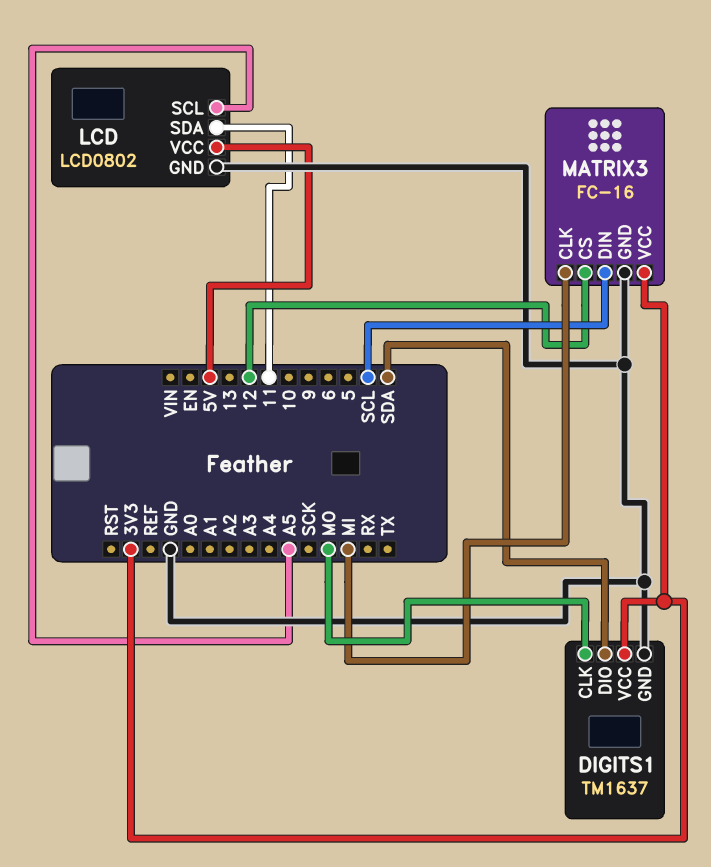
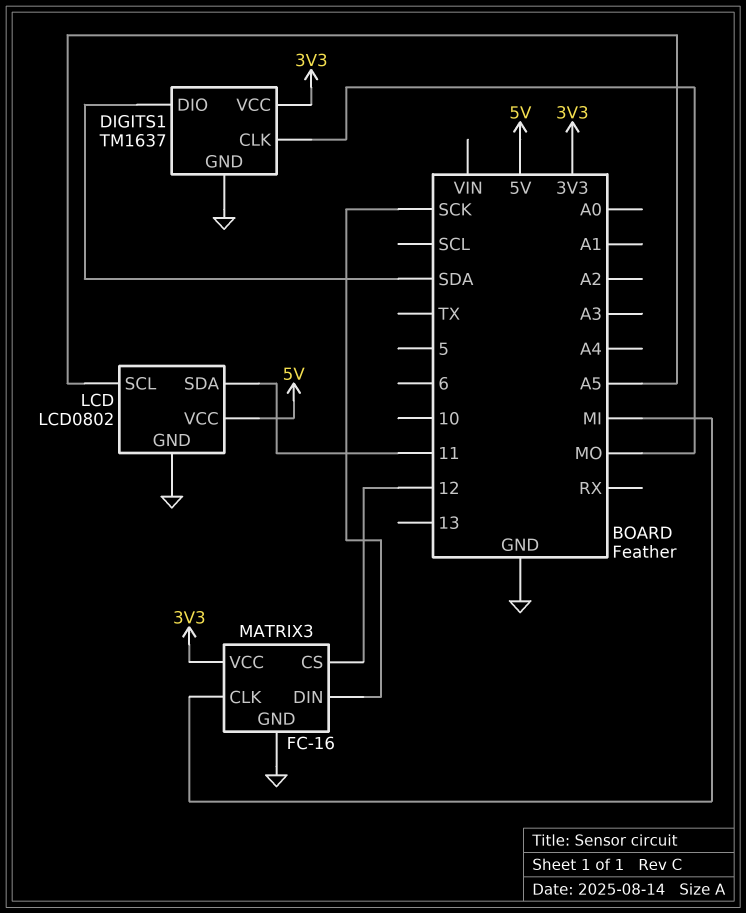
MATRIX3 pin DIN: SCL -> SCK

